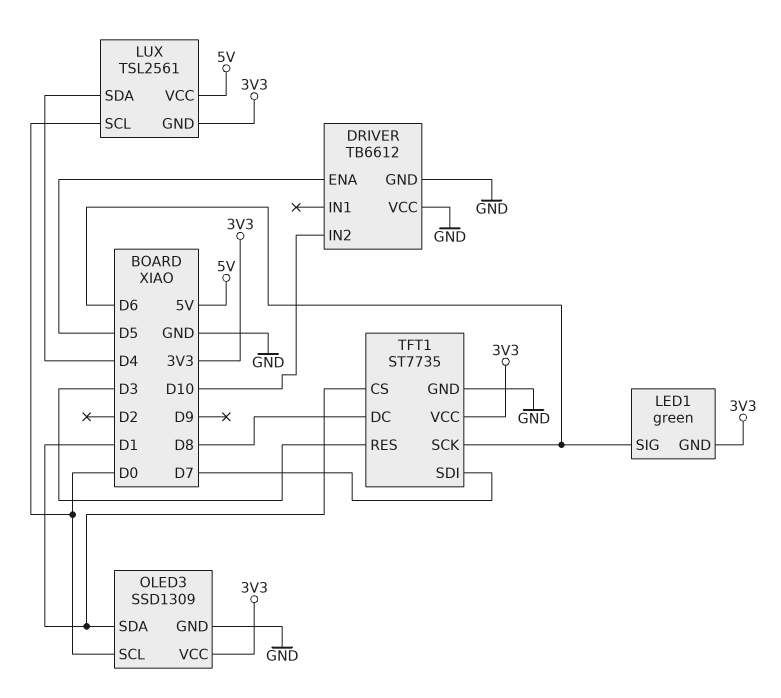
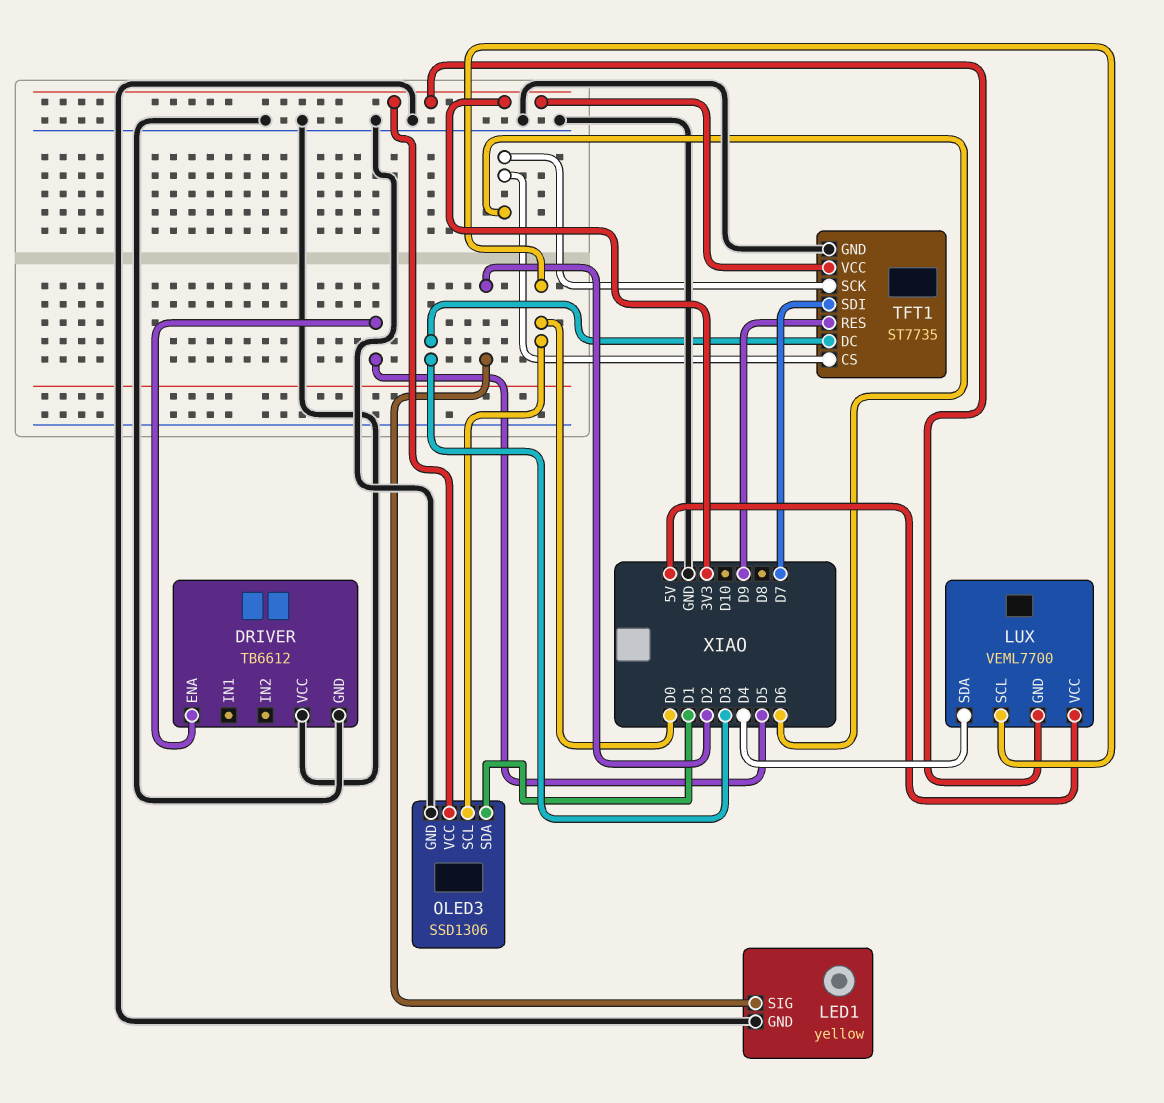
DRIVER pin IN2: D10 -> none
LED1: green -> yellow
LED1 pin GND: 3V3 -> GND
LED1 pin SIG: D6 -> D2
LUX: TSL2561 -> VEML7700
OLED3: SSD1309 -> SSD1306
TFT1 pin CS: D1 -> D6
TFT1 pin DC: D8 -> D3
TFT1 pin RES: D3 -> D9

